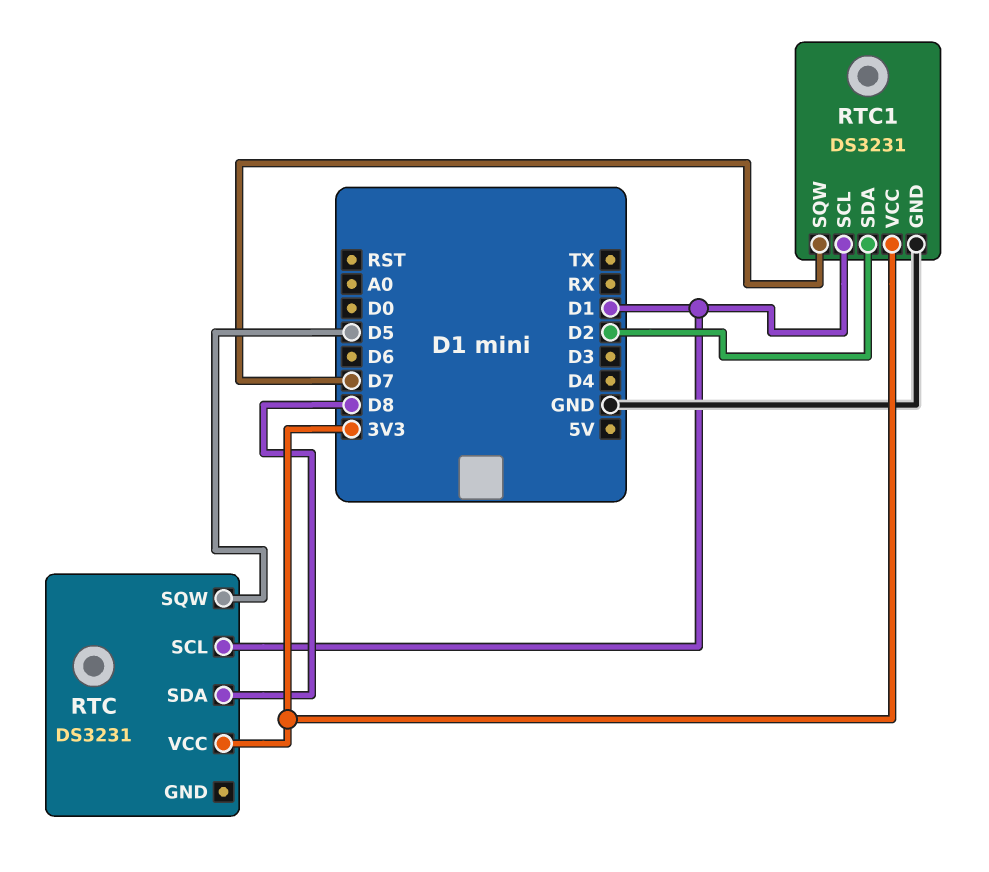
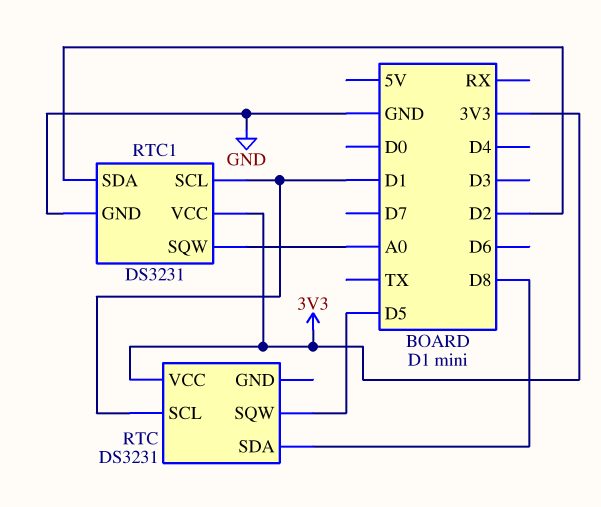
RTC1 pin SQW: D7 -> A0

